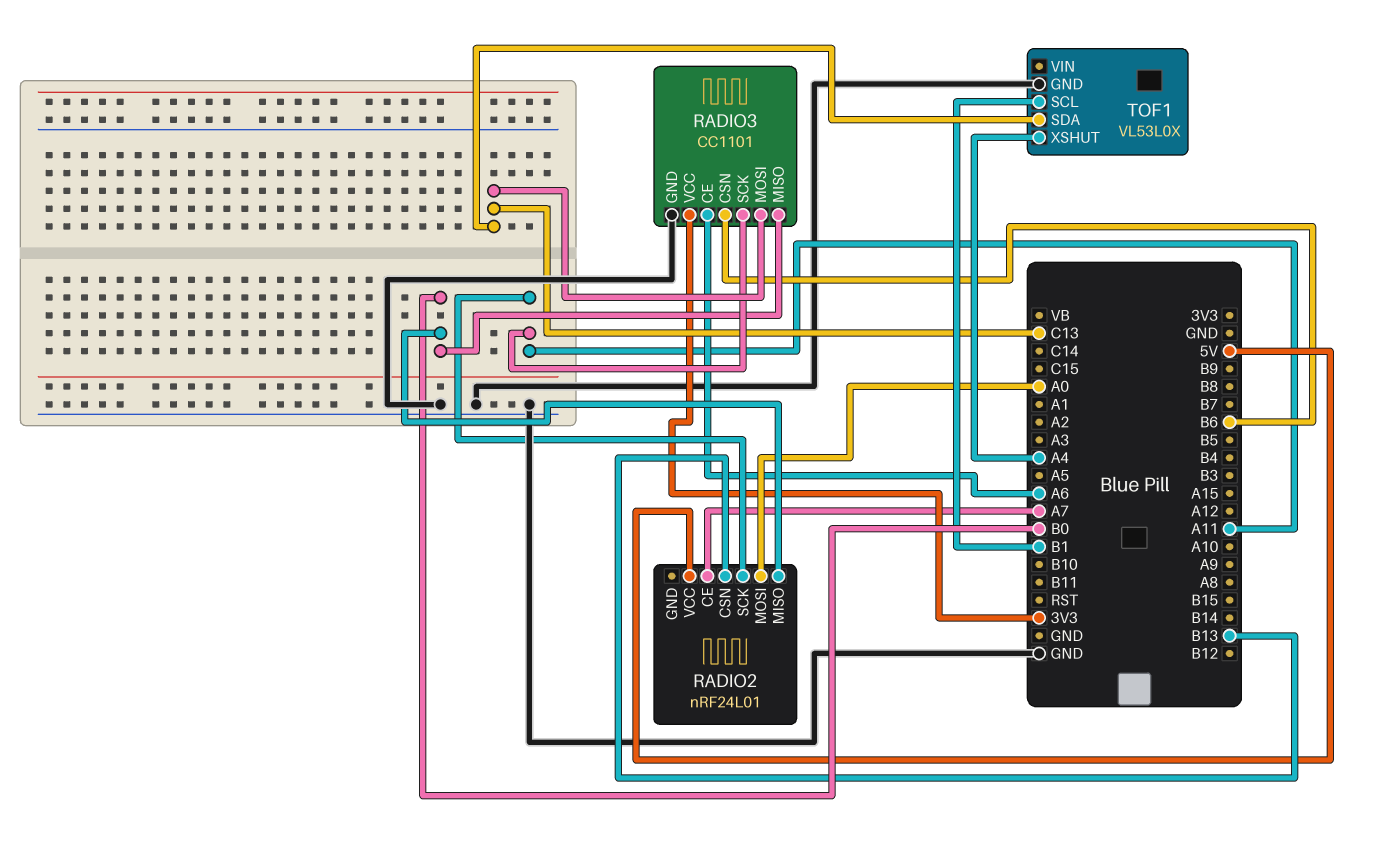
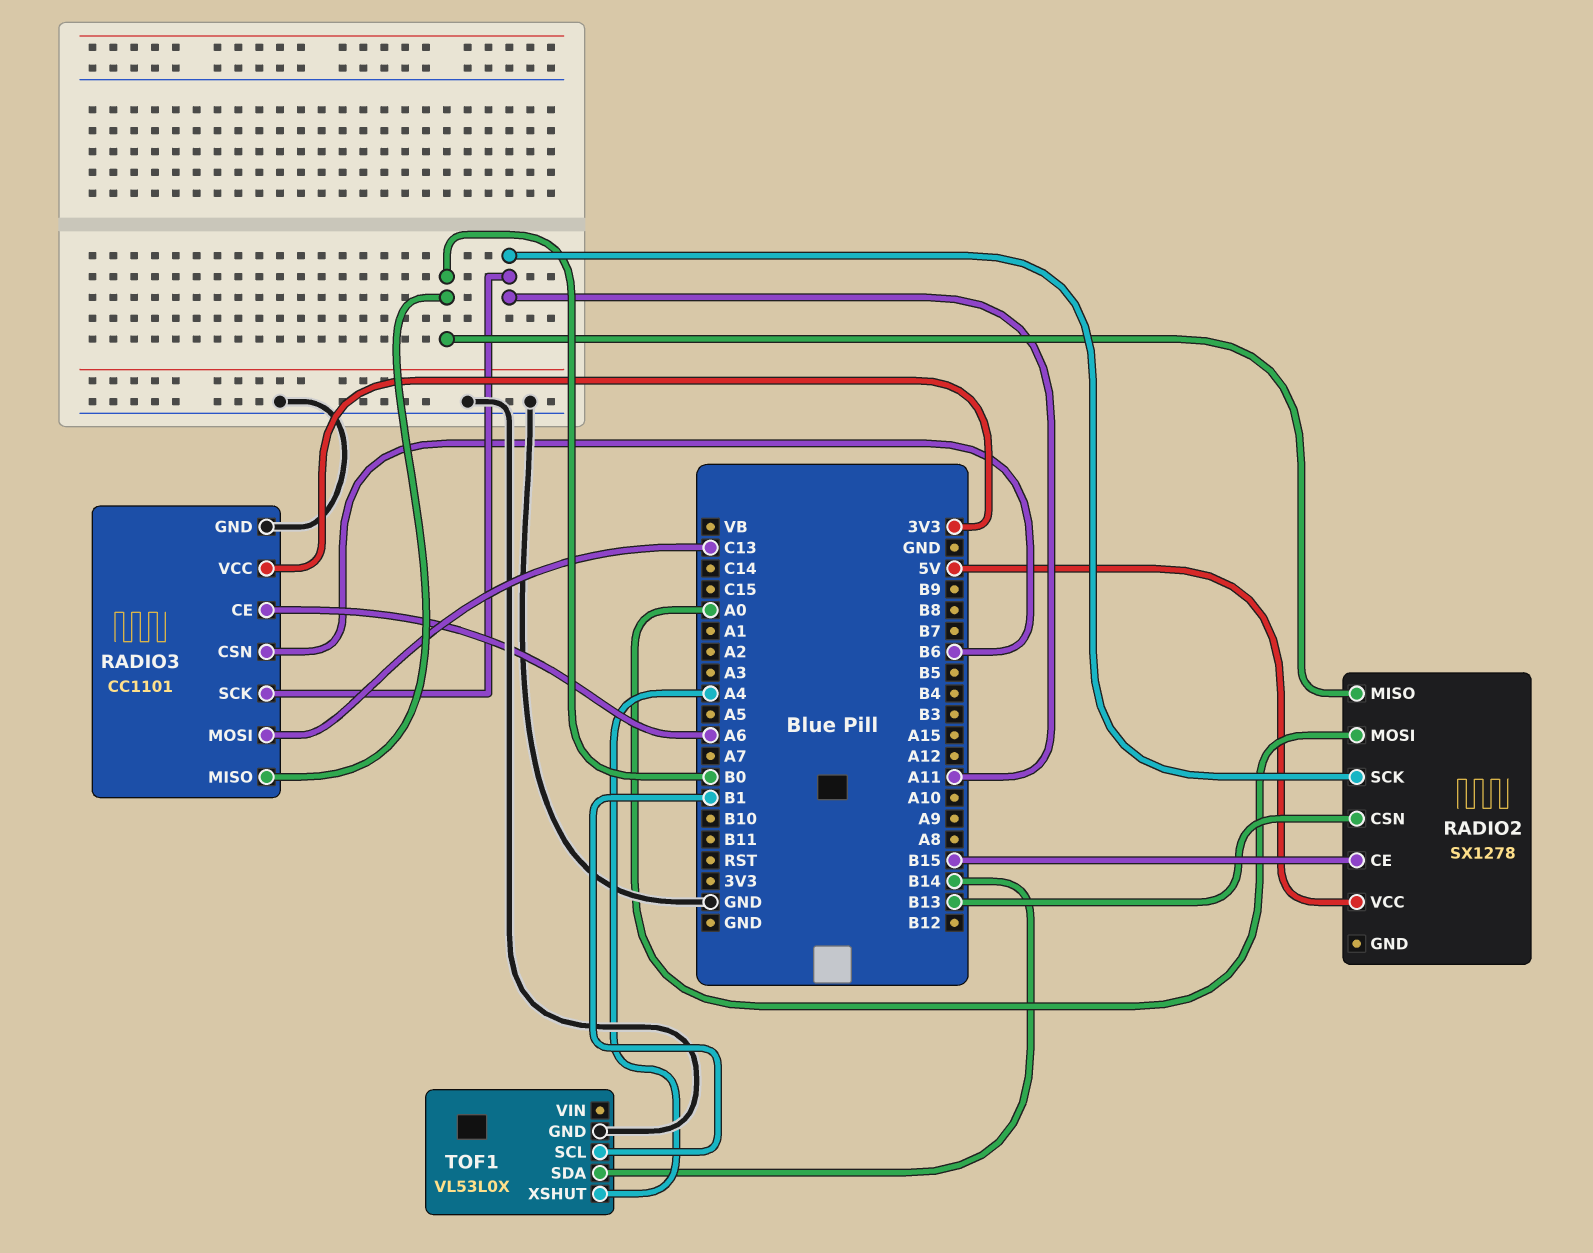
RADIO2: nRF24L01 -> SX1278
RADIO2 pin CE: A7 -> B15
TOF1 pin SDA: C13 -> B14

